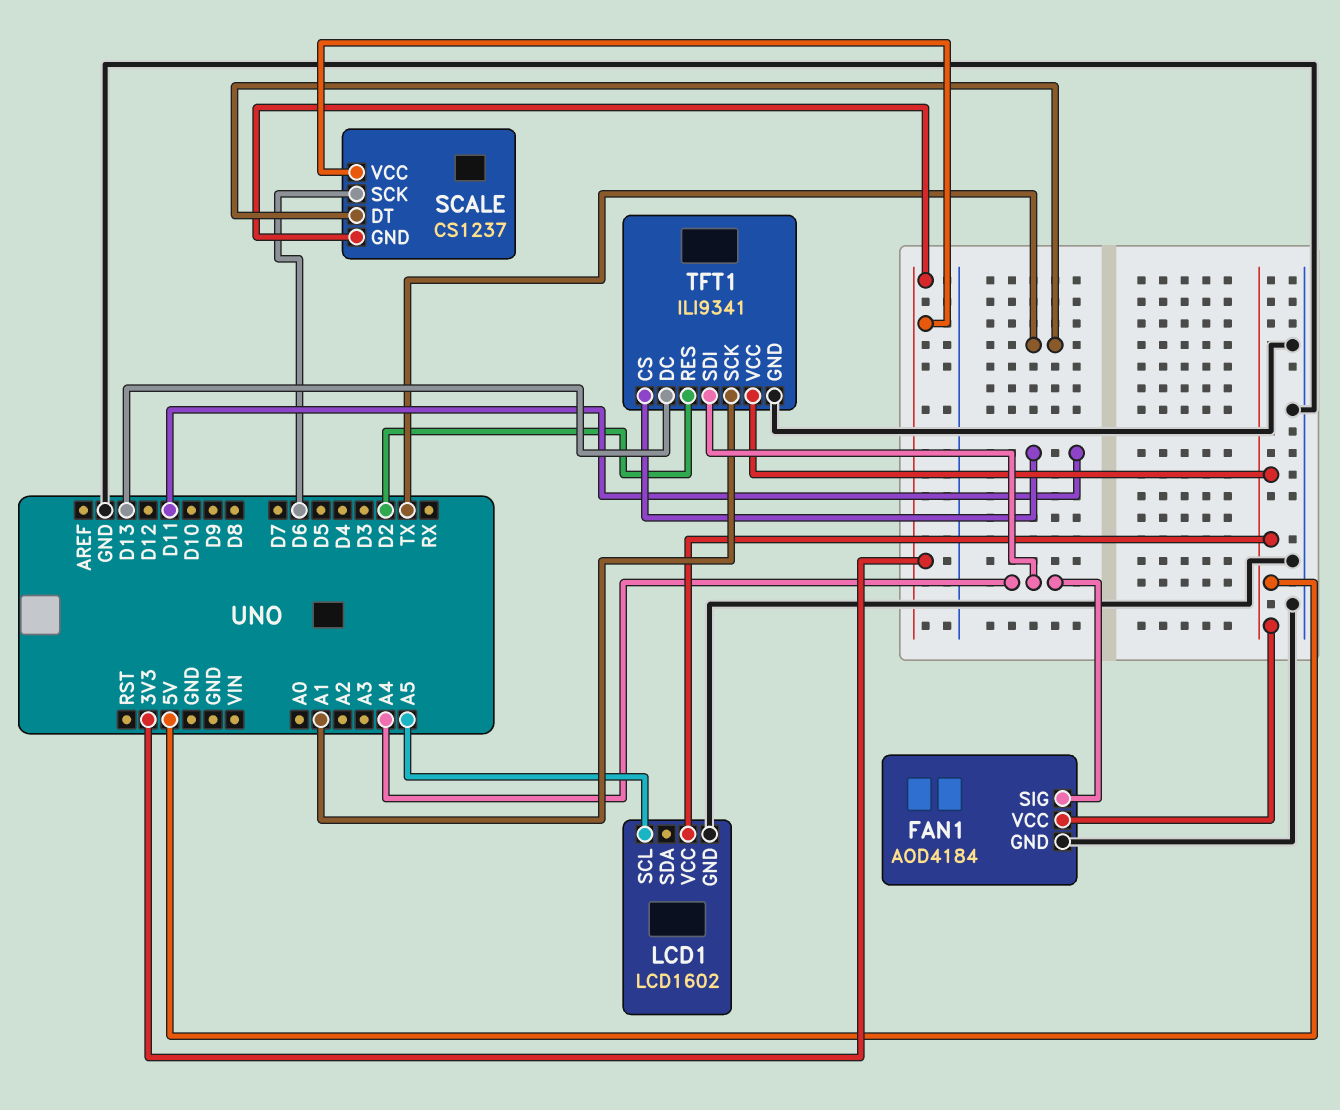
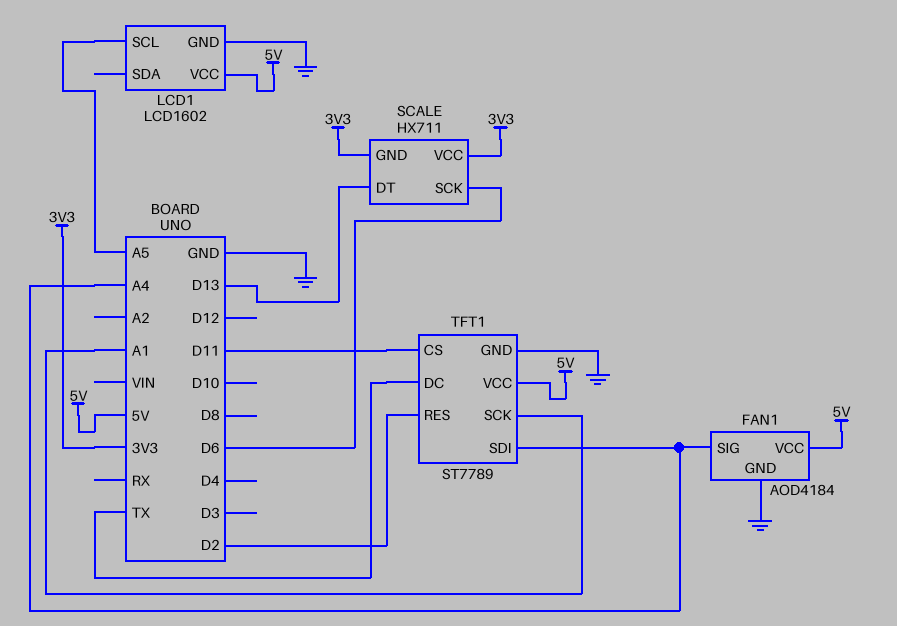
SCALE: CS1237 -> HX711
SCALE pin DT: TX -> D13
TFT1: ILI9341 -> ST7789
TFT1 pin DC: D13 -> TX

